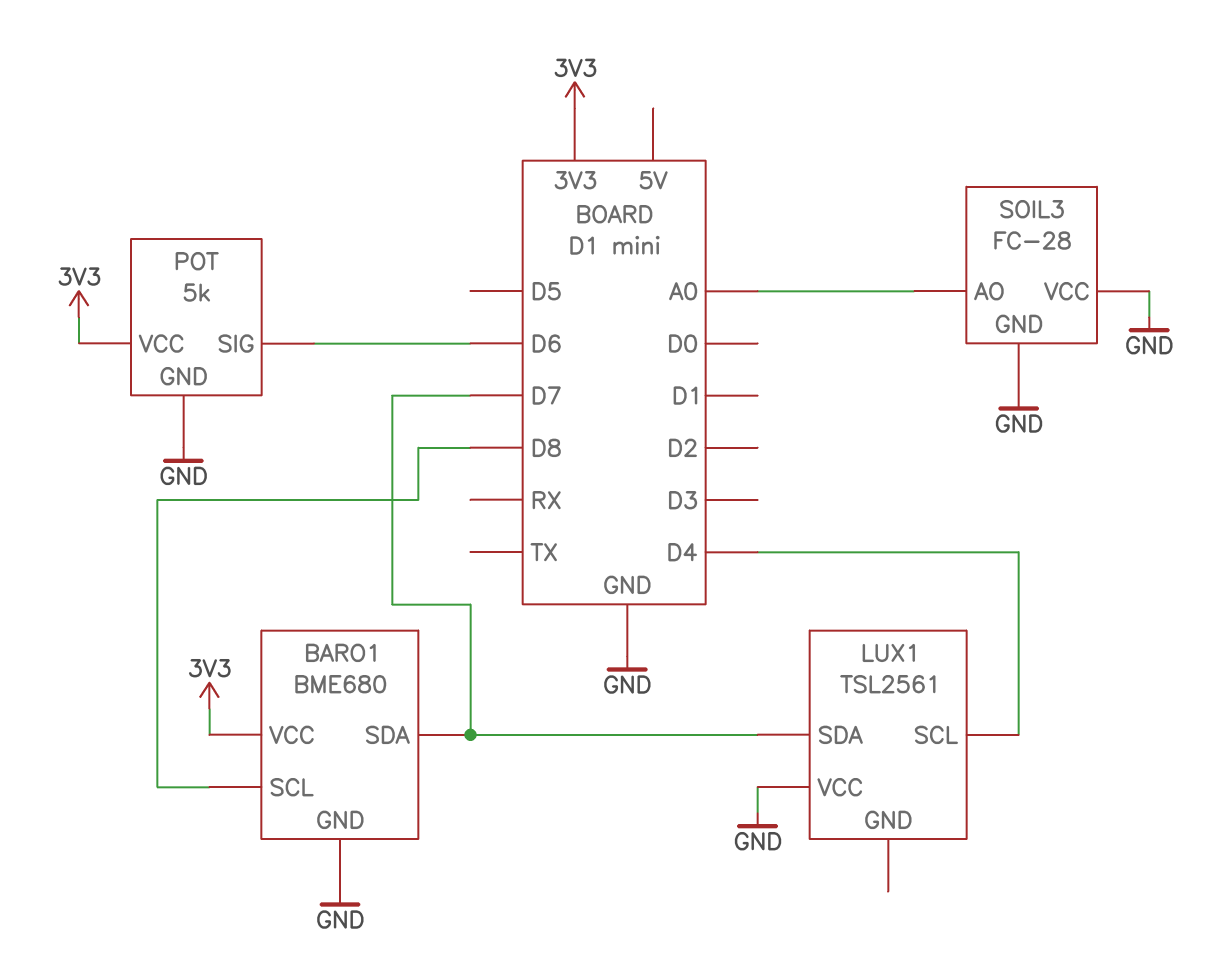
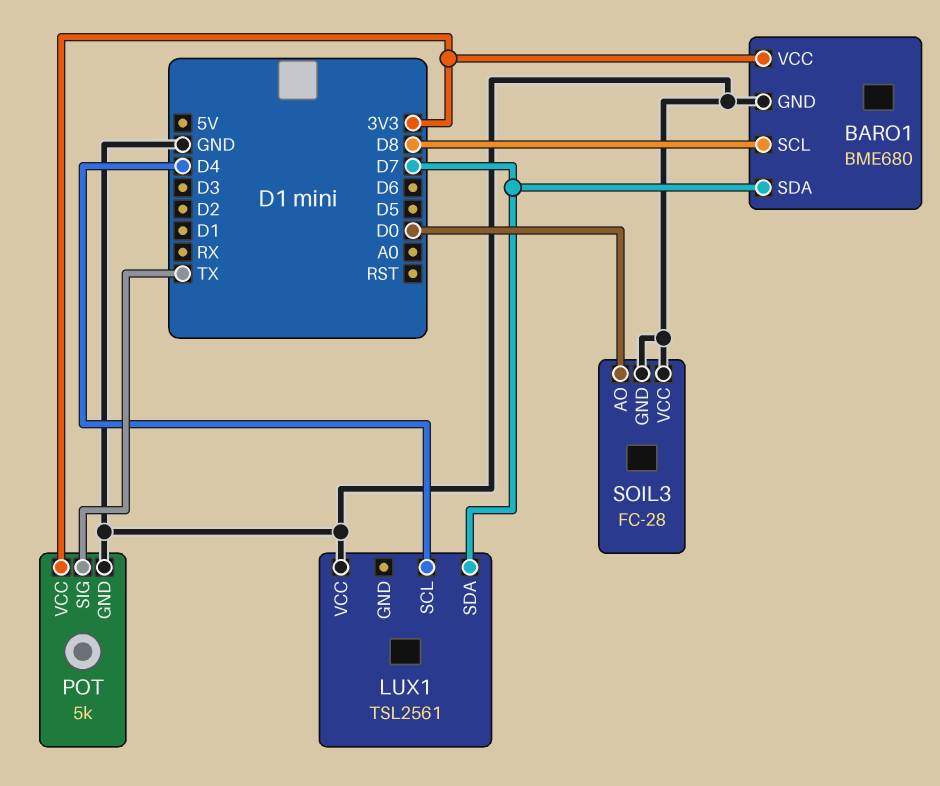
POT pin SIG: D6 -> TX
SOIL3 pin AO: A0 -> D0

